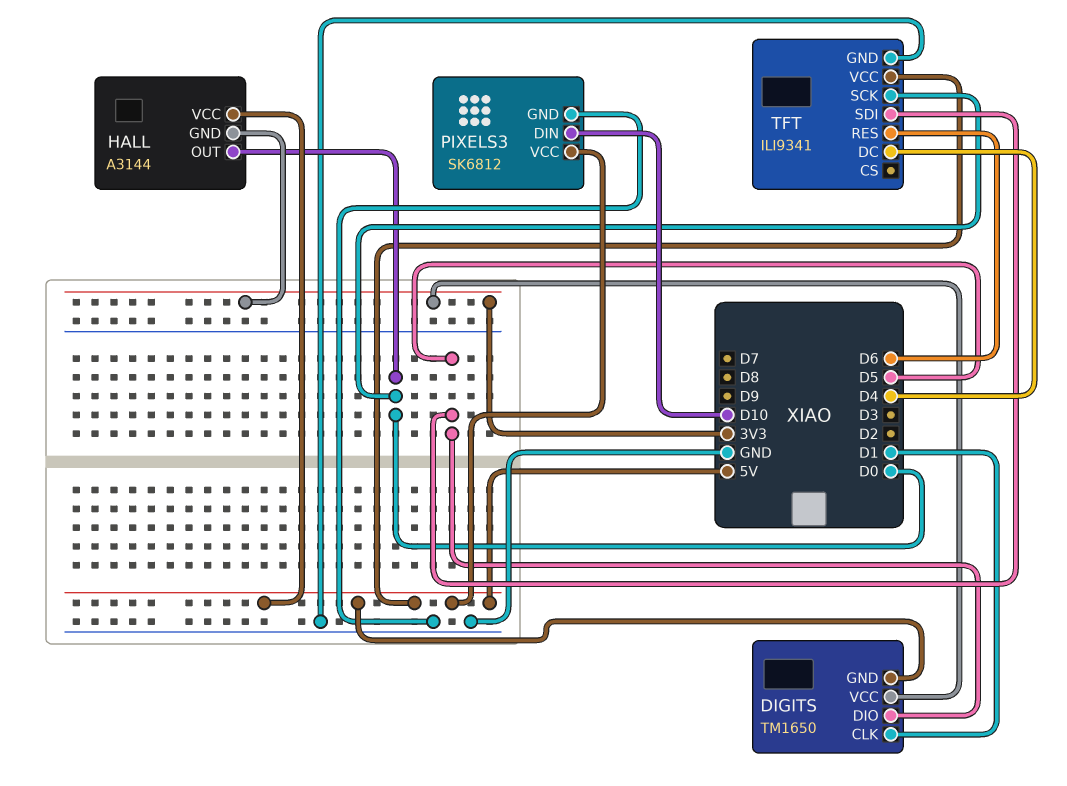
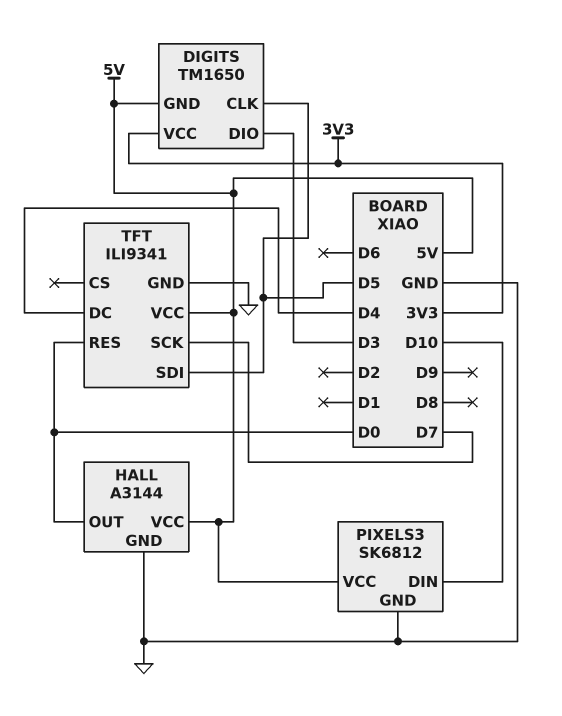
DIGITS pin CLK: D1 -> D5
DIGITS pin DIO: D5 -> D3
HALL pin GND: 3V3 -> GND
TFT pin RES: D6 -> D0
TFT pin SCK: D0 -> D7

